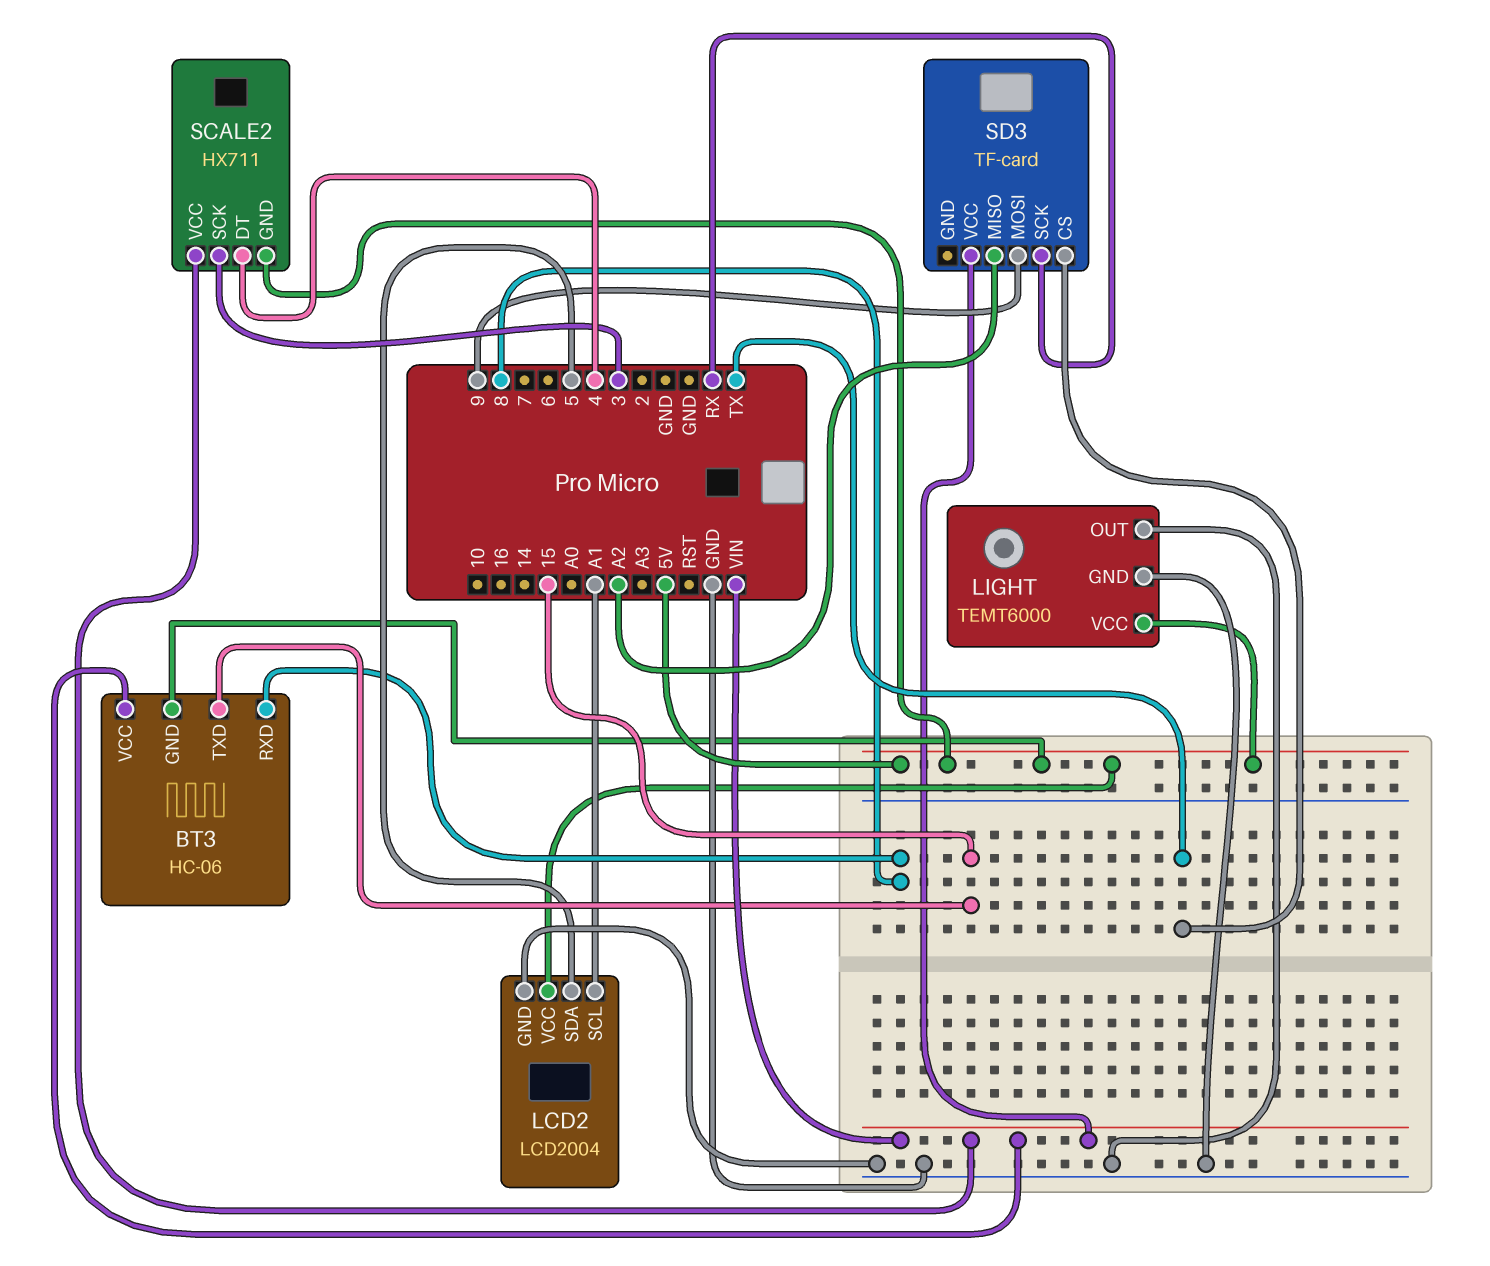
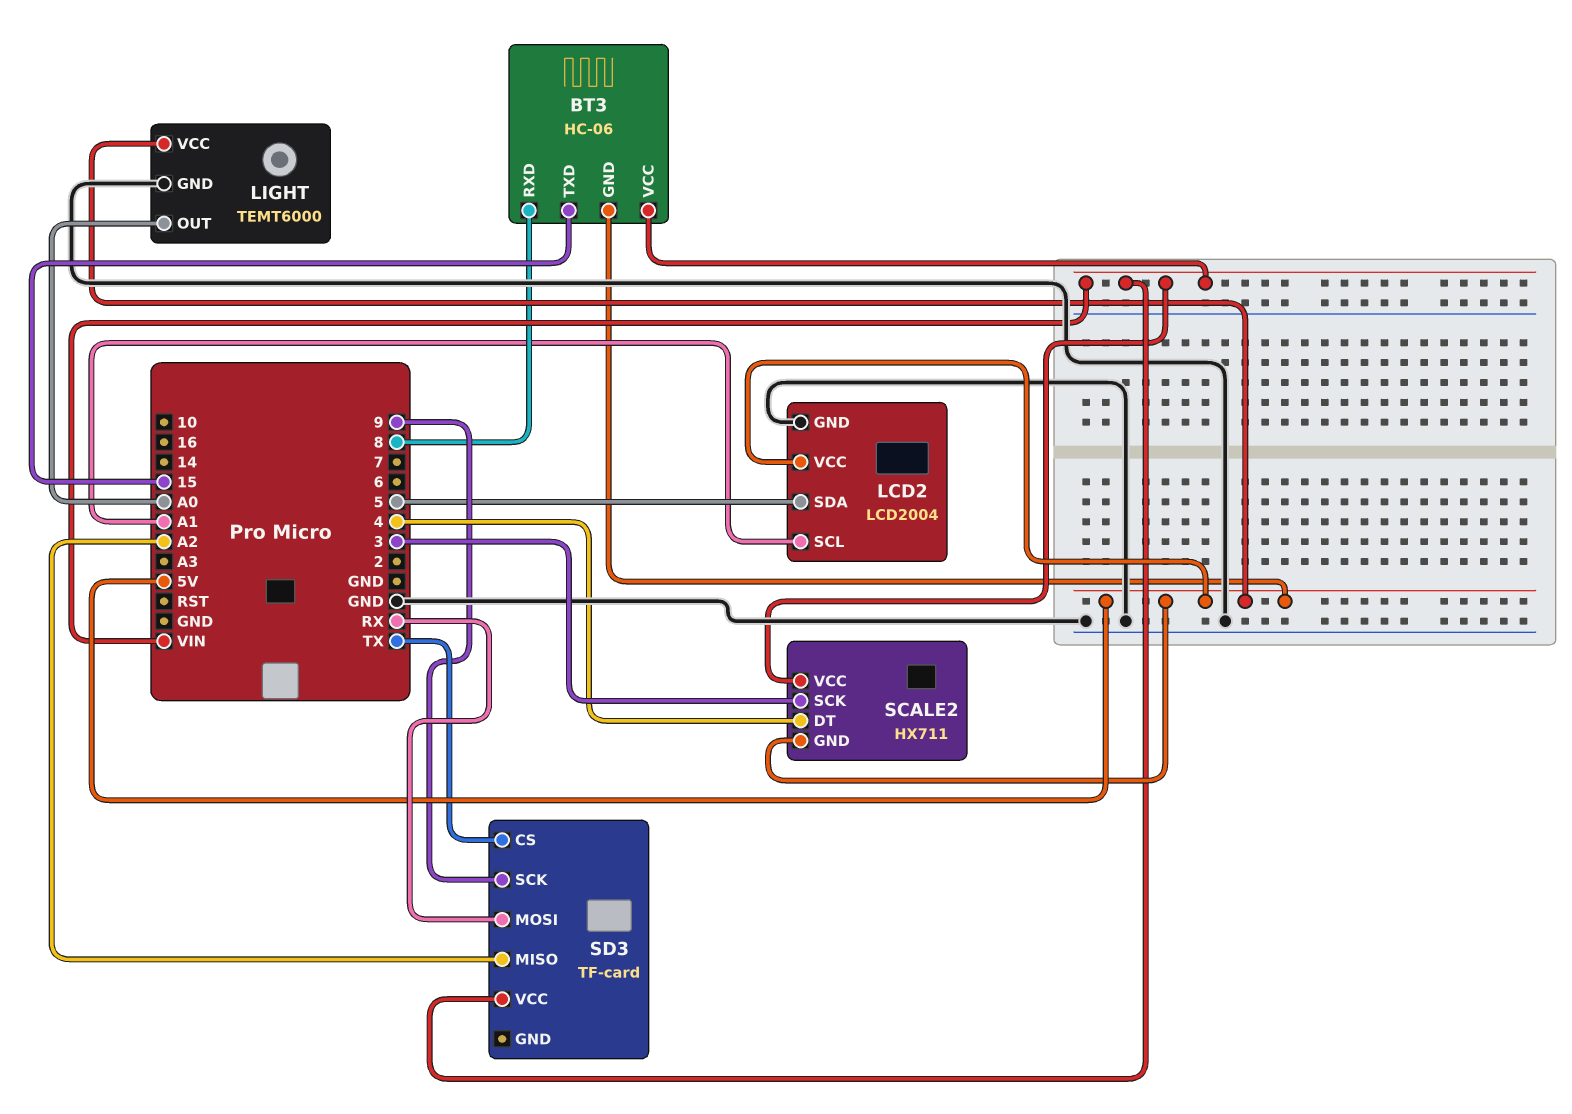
LIGHT pin OUT: GND -> A0
SD3 pin MOSI: 9 -> RX
SD3 pin SCK: RX -> 9

